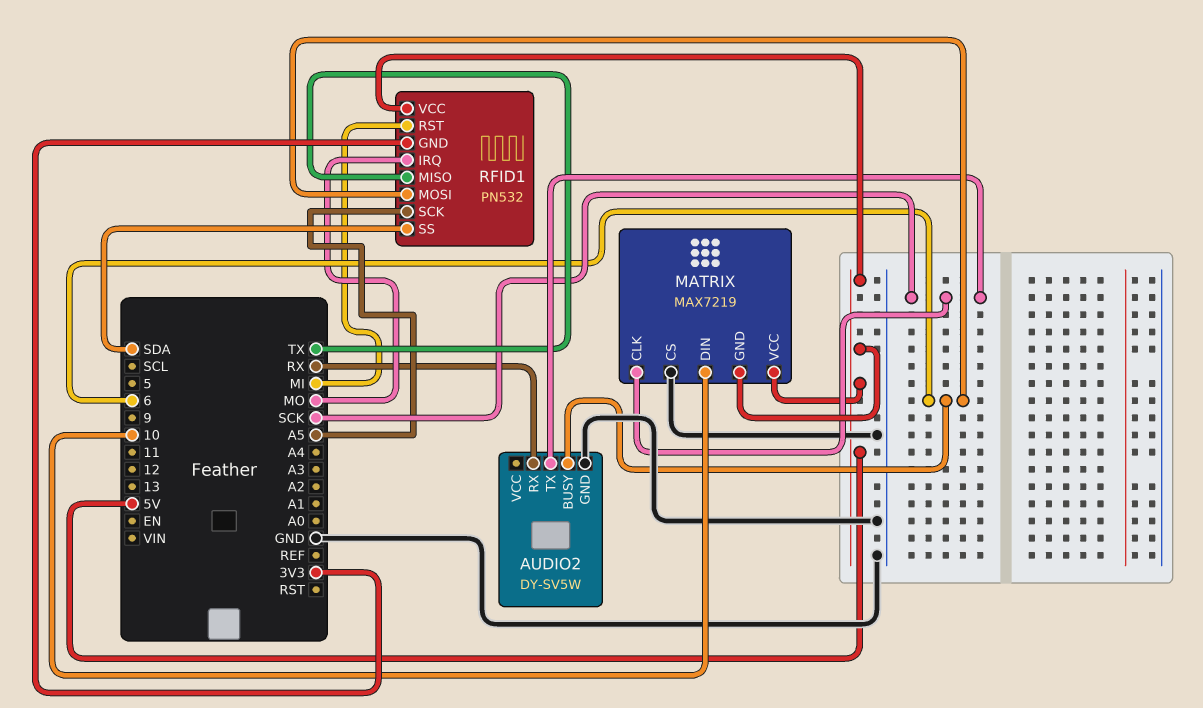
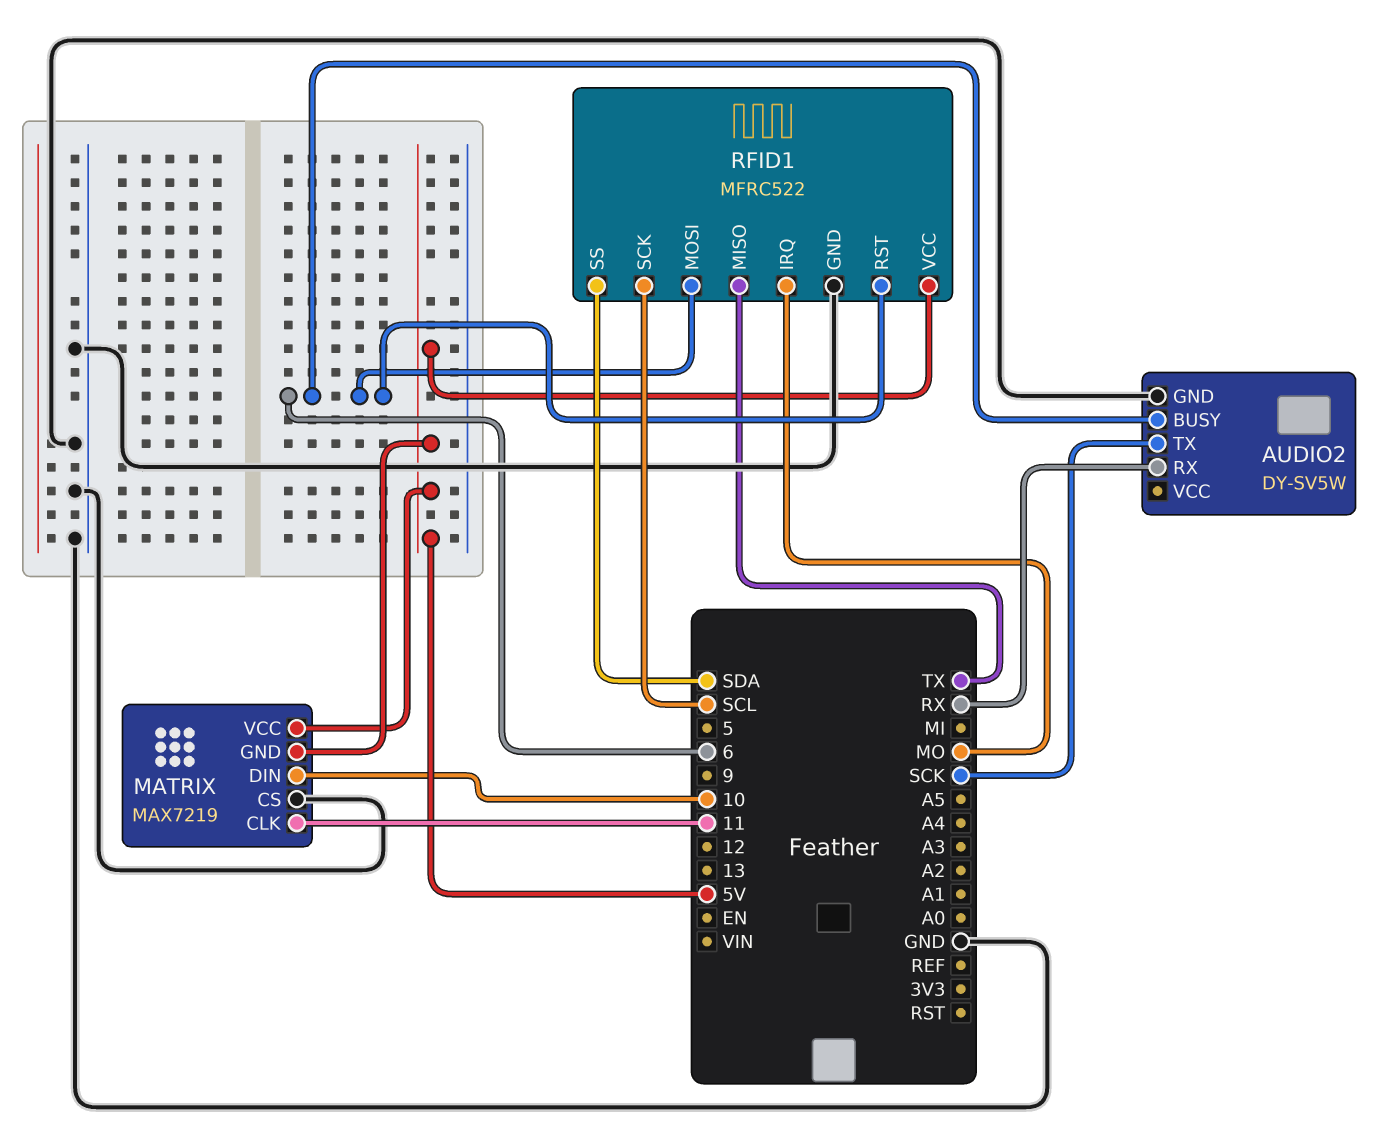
MATRIX pin CLK: SCK -> 11
RFID1: PN532 -> MFRC522
RFID1 pin GND: 3V3 -> GND
RFID1 pin RST: MI -> 6
RFID1 pin SCK: A5 -> SCL

